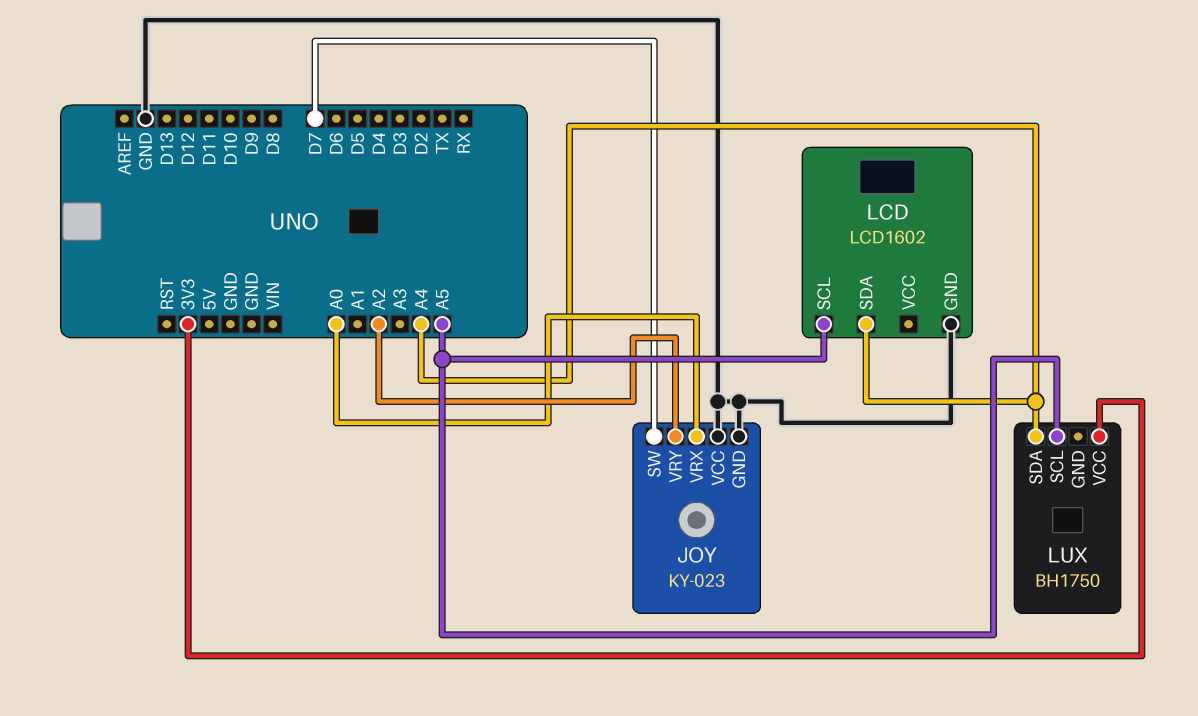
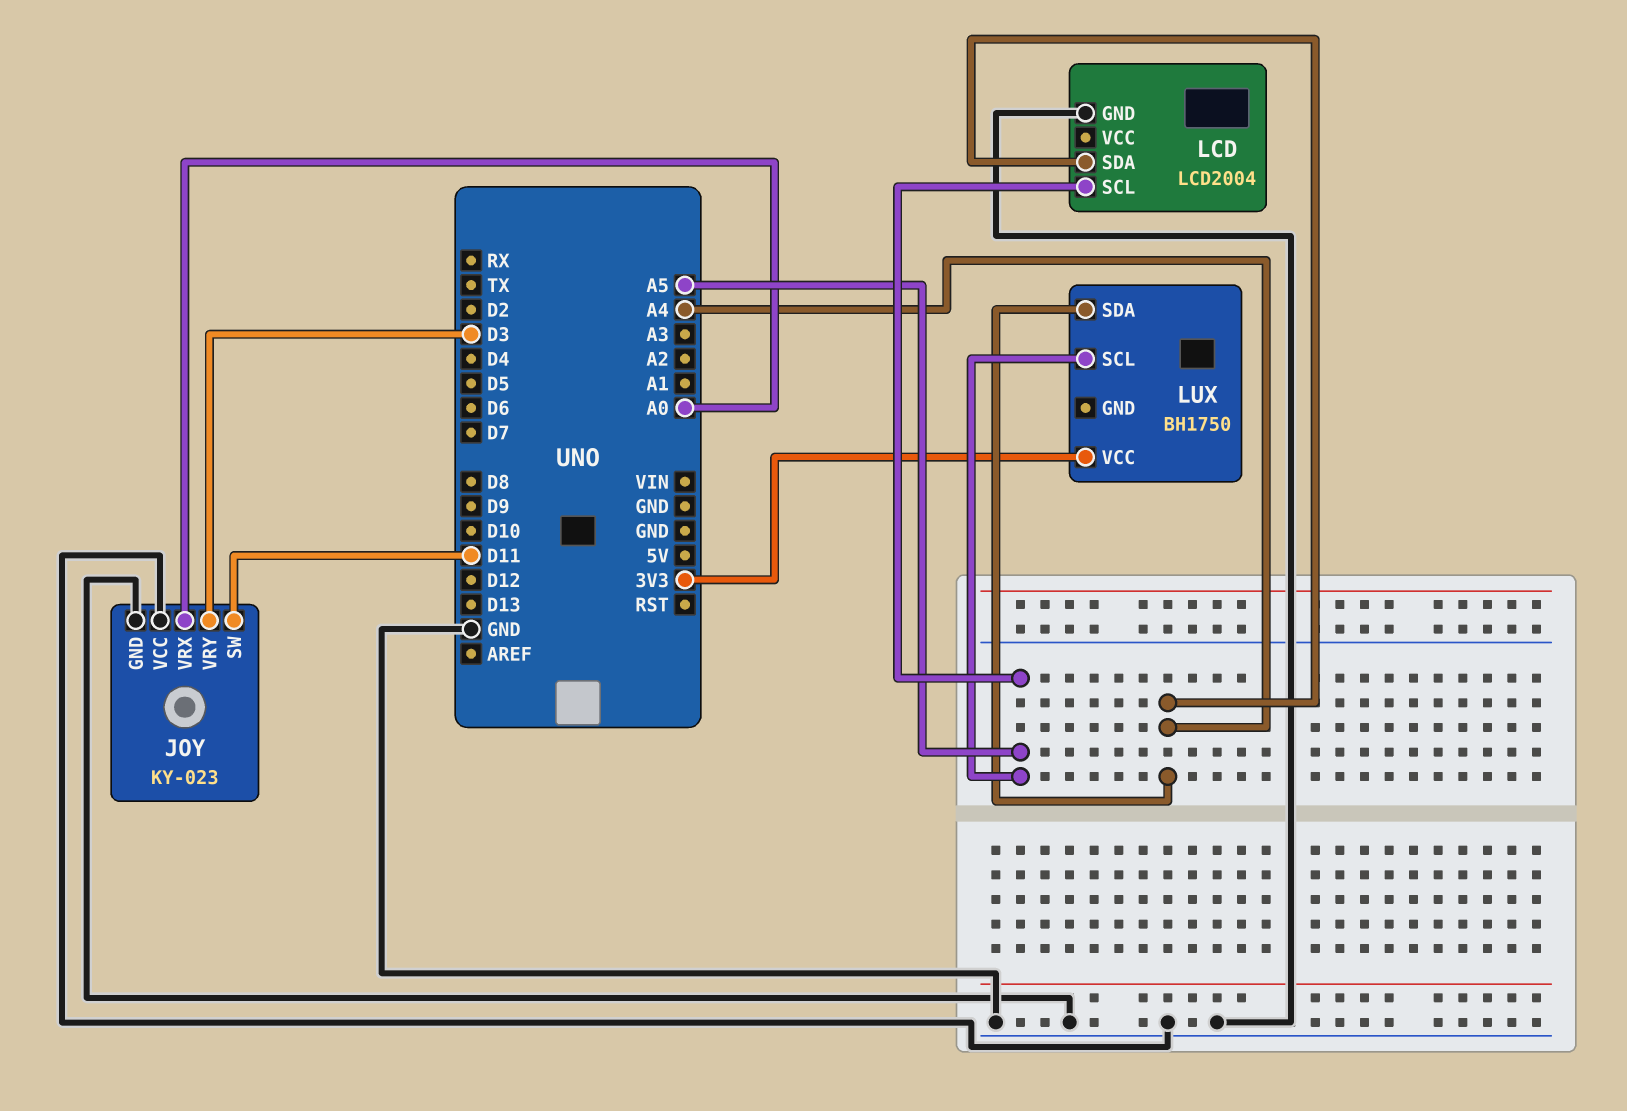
JOY pin SW: D7 -> D11
JOY pin VRY: A2 -> D3
LCD: LCD1602 -> LCD2004

